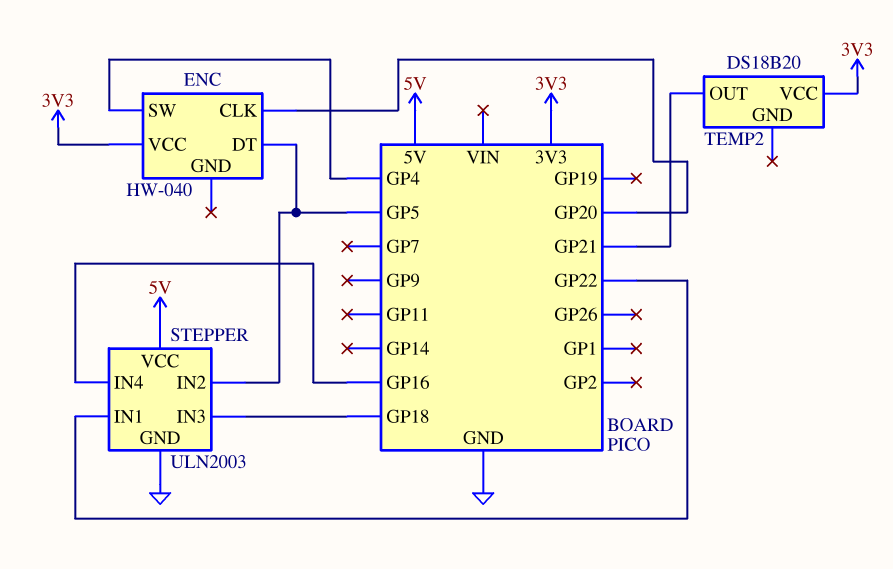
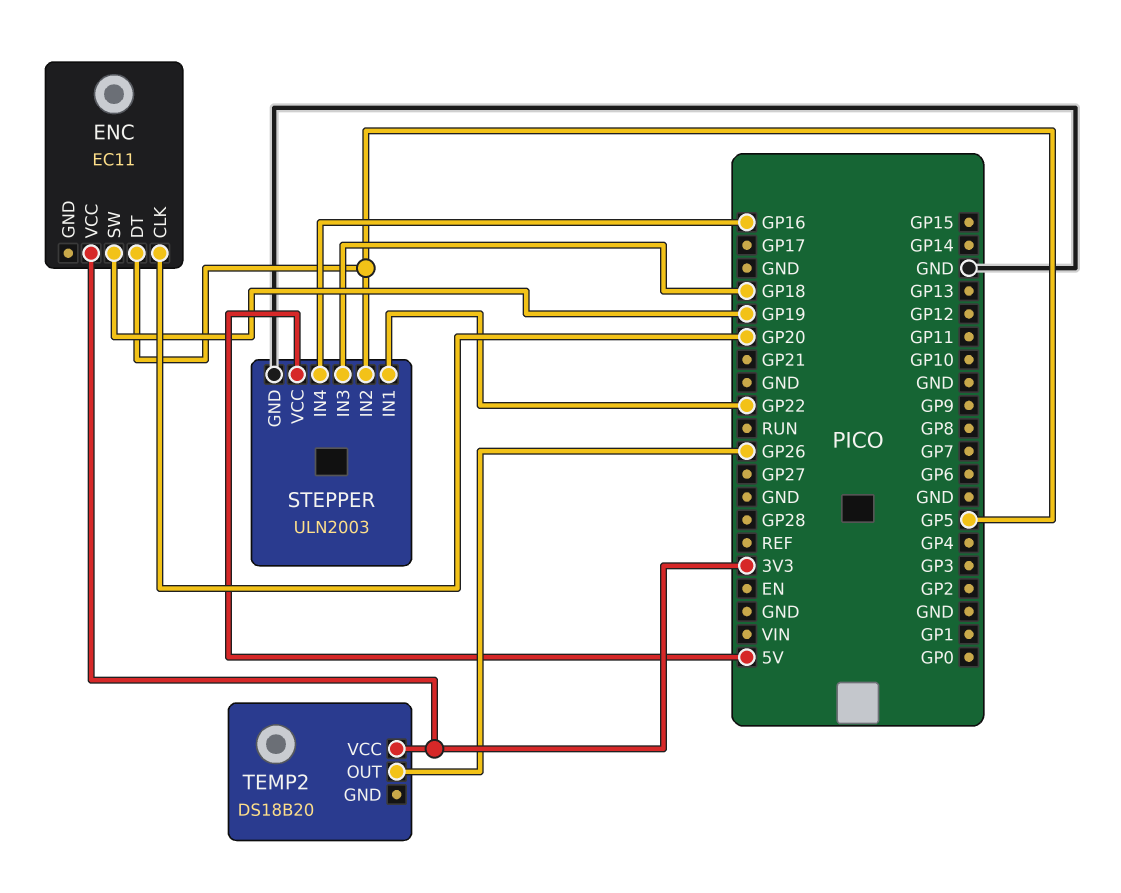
ENC: HW-040 -> EC11
ENC pin SW: GP4 -> GP19
TEMP2 pin OUT: GP21 -> GP26

